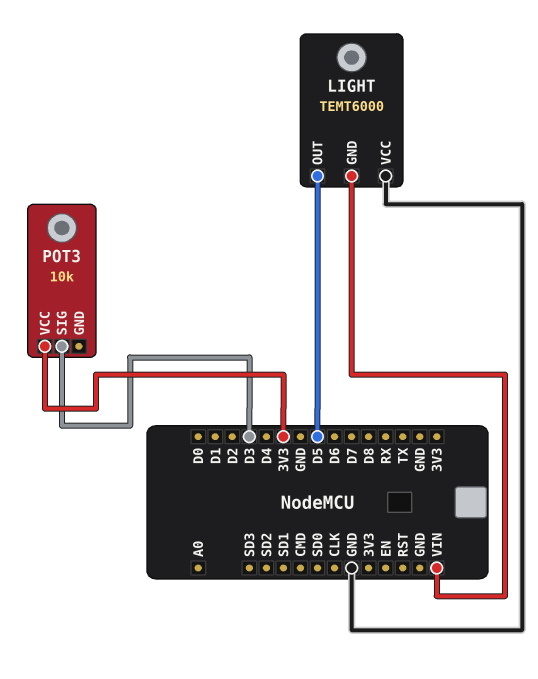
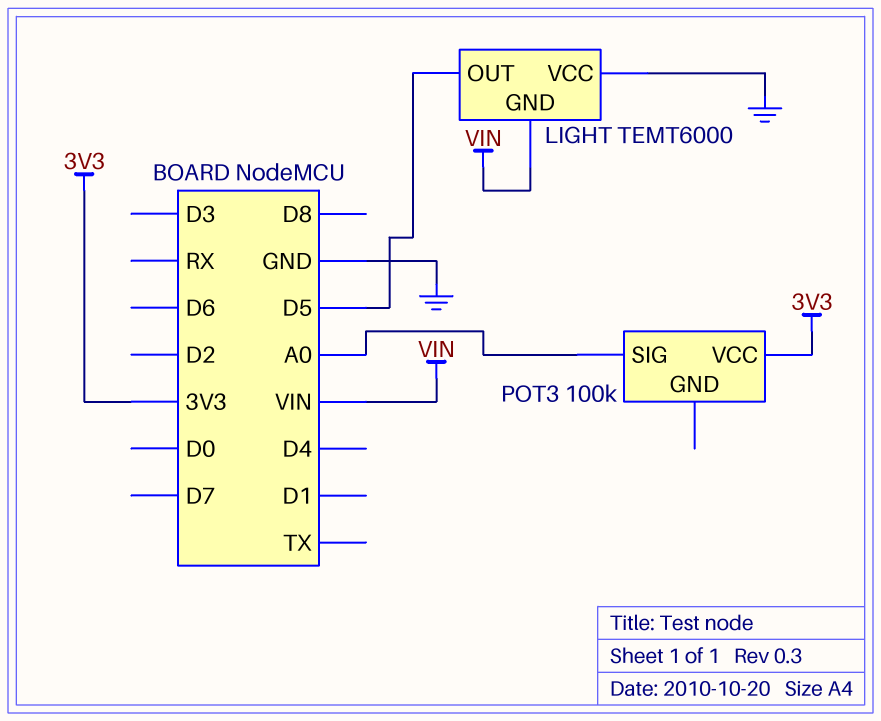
POT3: 10k -> 100k
POT3 pin SIG: D3 -> A0

